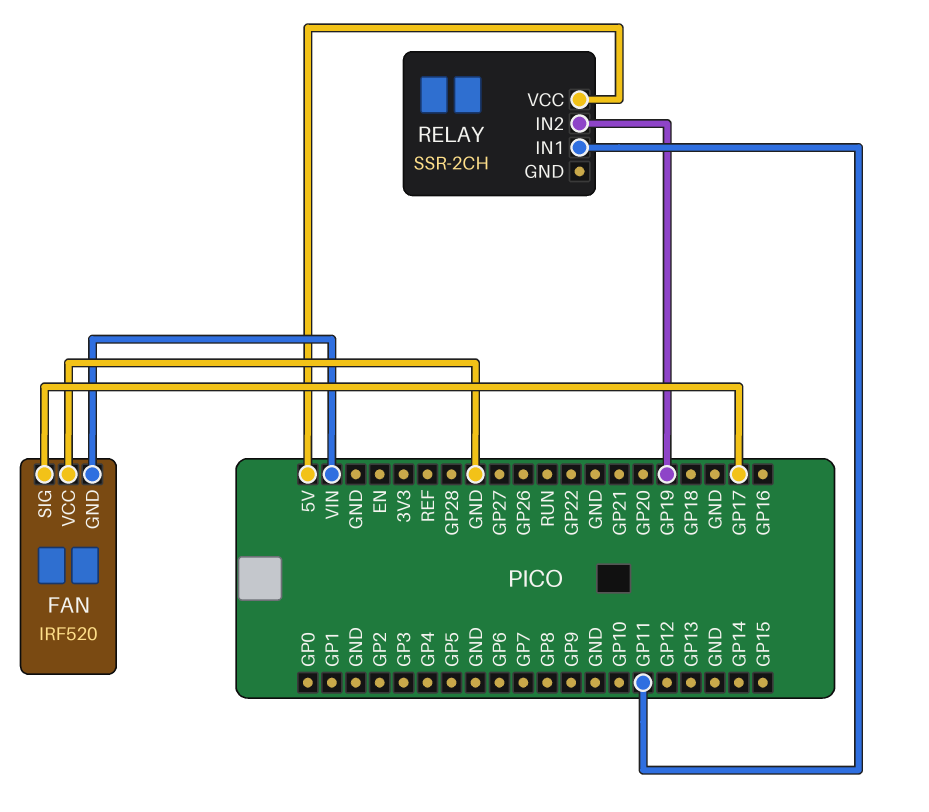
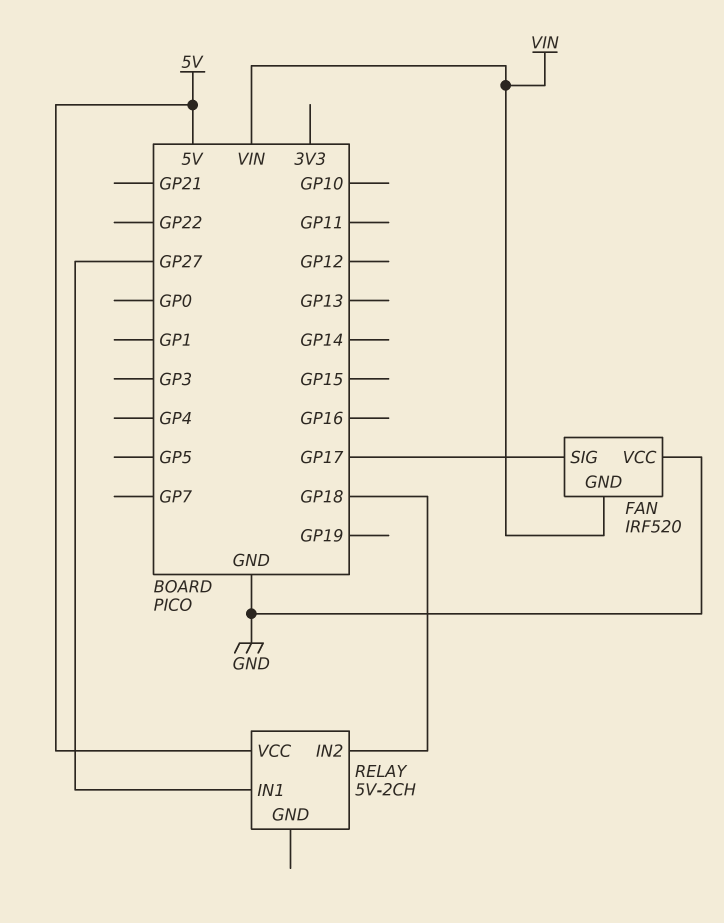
RELAY: SSR-2CH -> 5V-2CH
RELAY pin IN1: GP11 -> GP27
RELAY pin IN2: GP19 -> GP18

